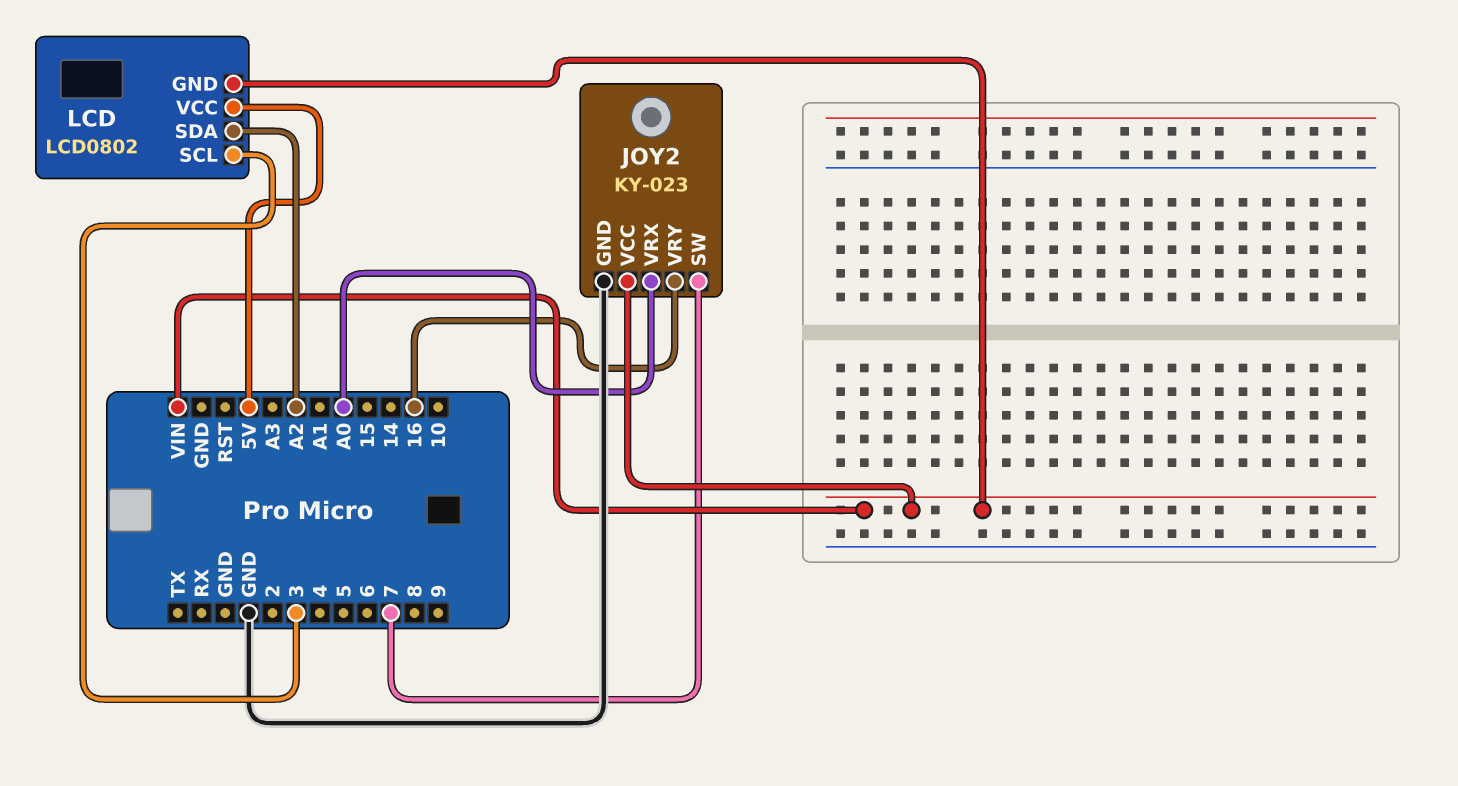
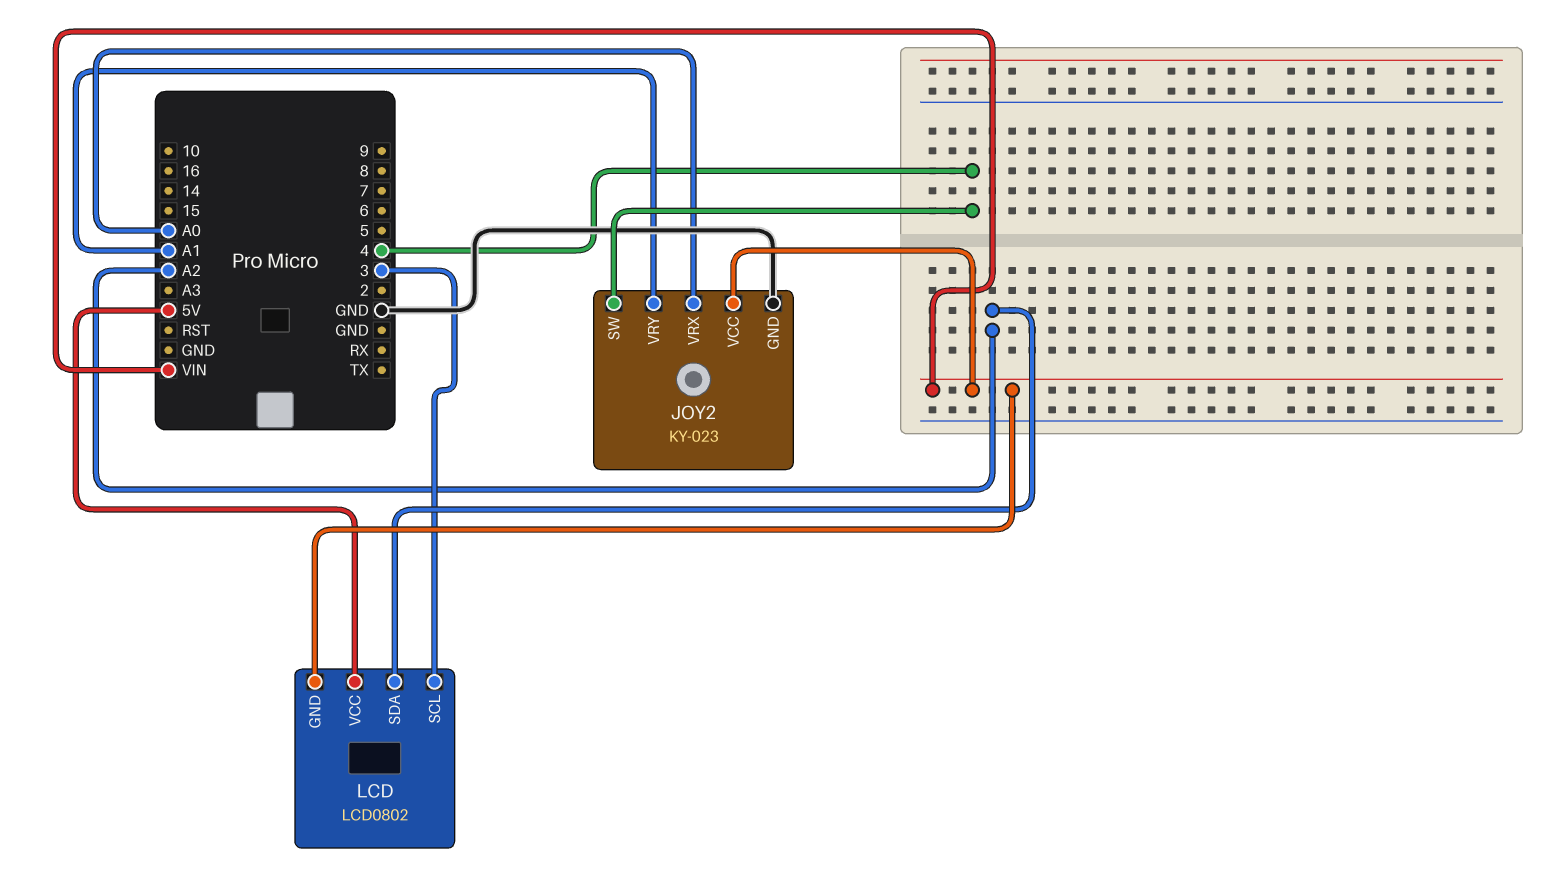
JOY2 pin SW: 7 -> 4
JOY2 pin VRY: 16 -> A1

